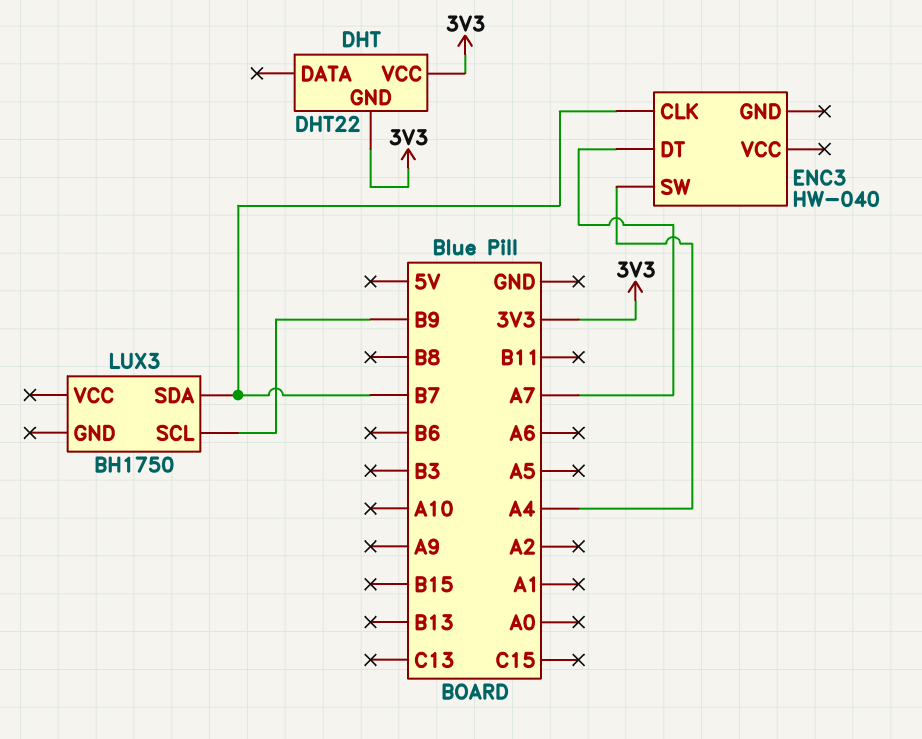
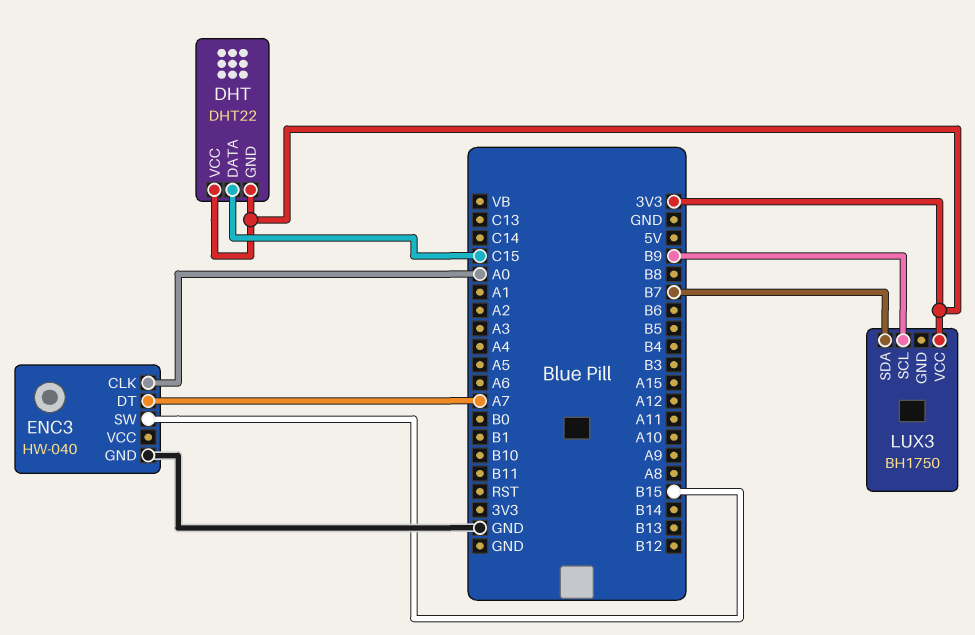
DHT pin DATA: none -> C15
ENC3 pin CLK: B7 -> A0
ENC3 pin GND: none -> GND
ENC3 pin SW: A4 -> B15
LUX3 pin VCC: none -> 3V3

